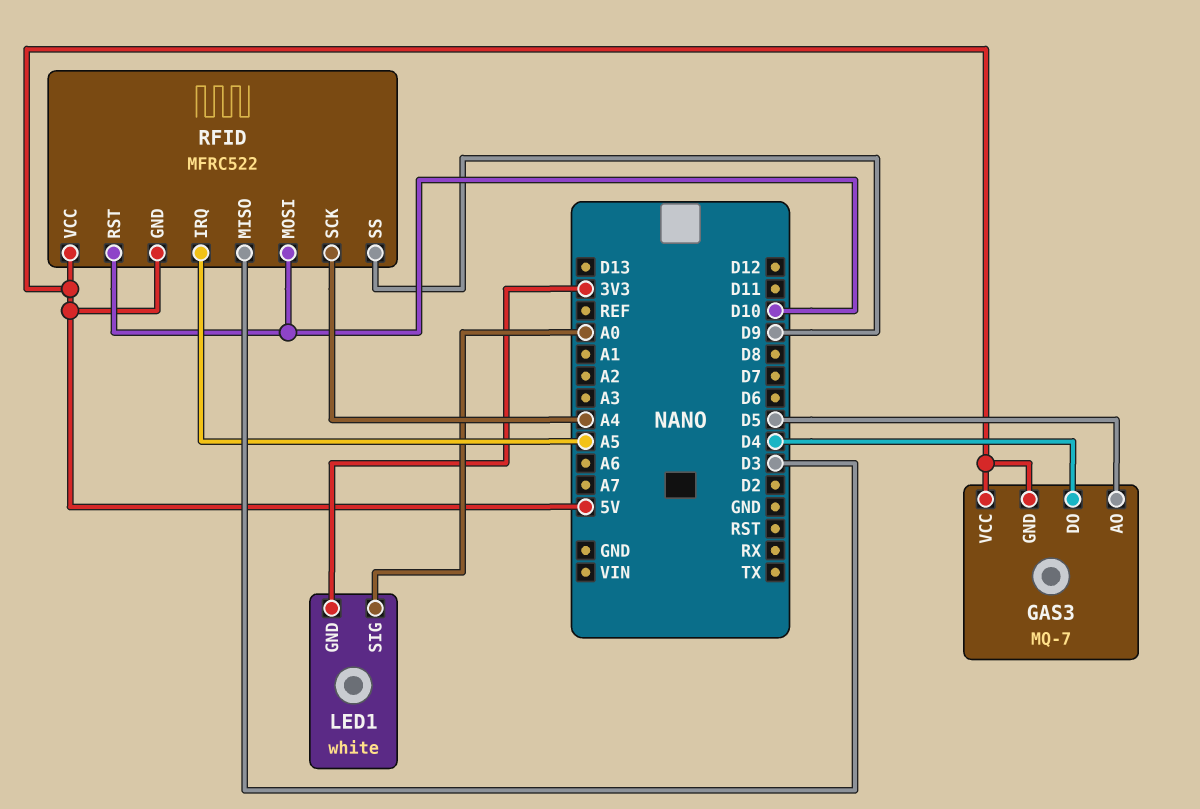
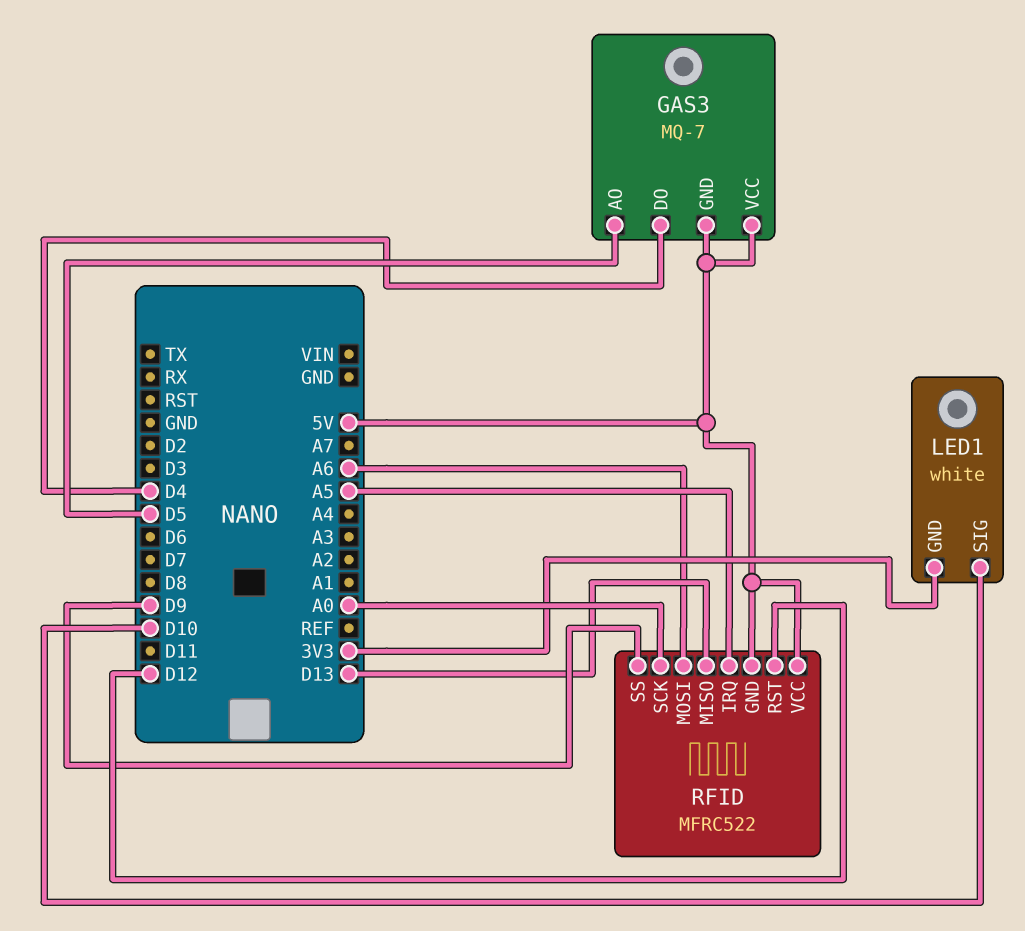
LED1 pin SIG: A0 -> D10
RFID pin MISO: D3 -> D13
RFID pin MOSI: D10 -> A6
RFID pin RST: D10 -> D12
RFID pin SCK: A4 -> A0

